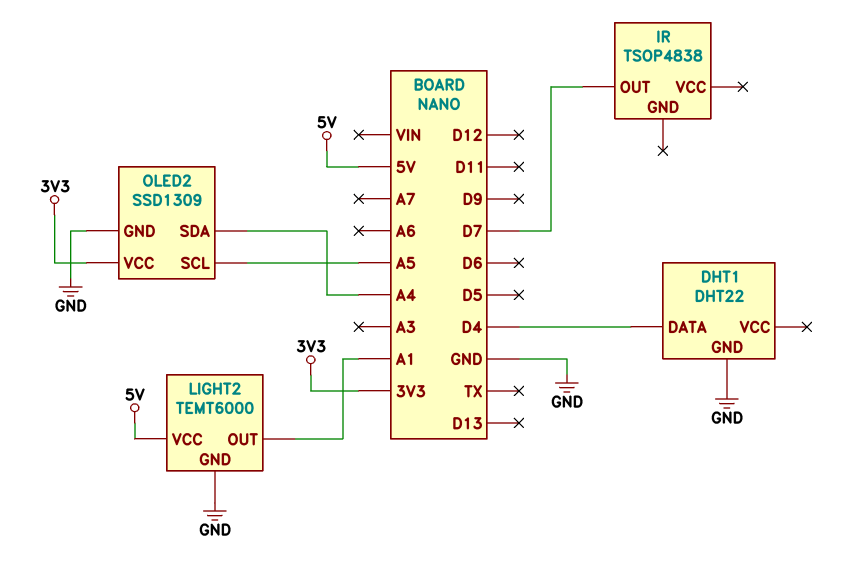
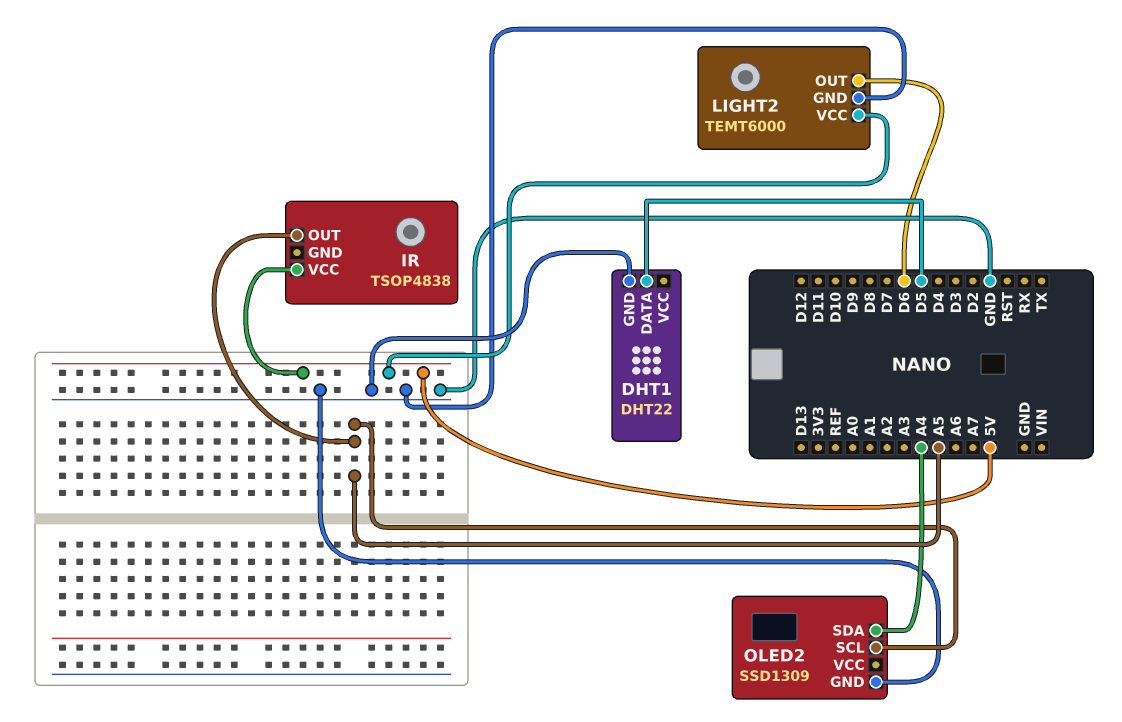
DHT1 pin DATA: D4 -> D5
IR pin OUT: D7 -> A5
IR pin VCC: none -> 5V
LIGHT2 pin OUT: A1 -> D6
OLED2 pin VCC: 3V3 -> none

